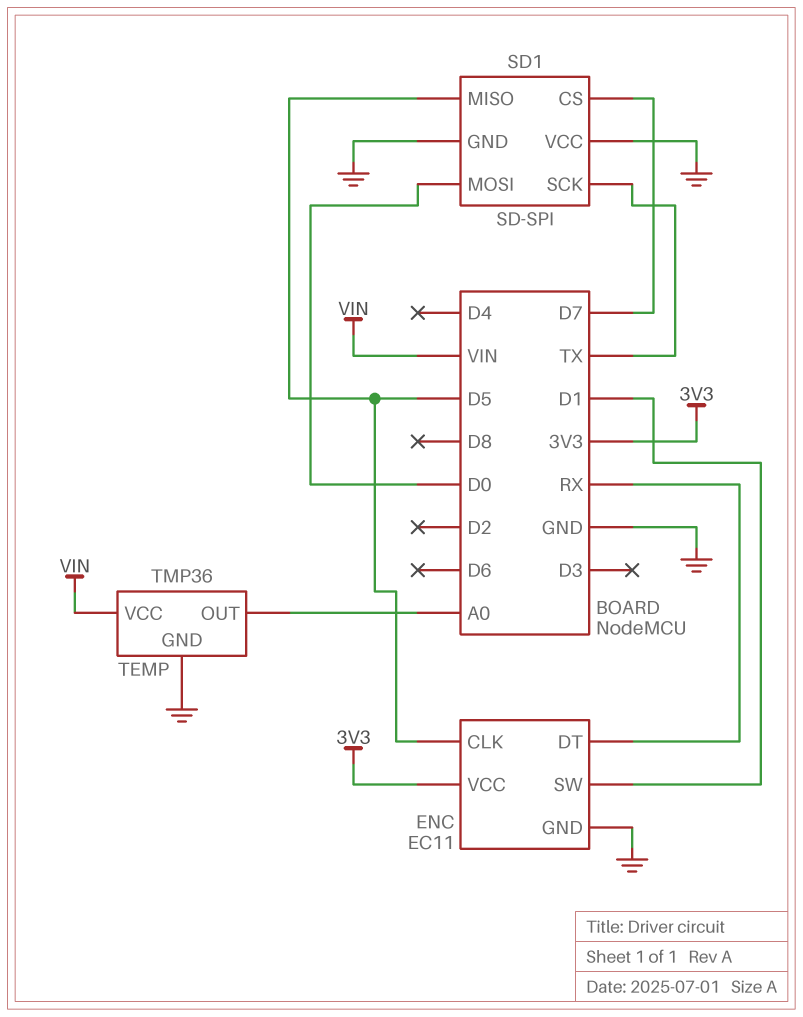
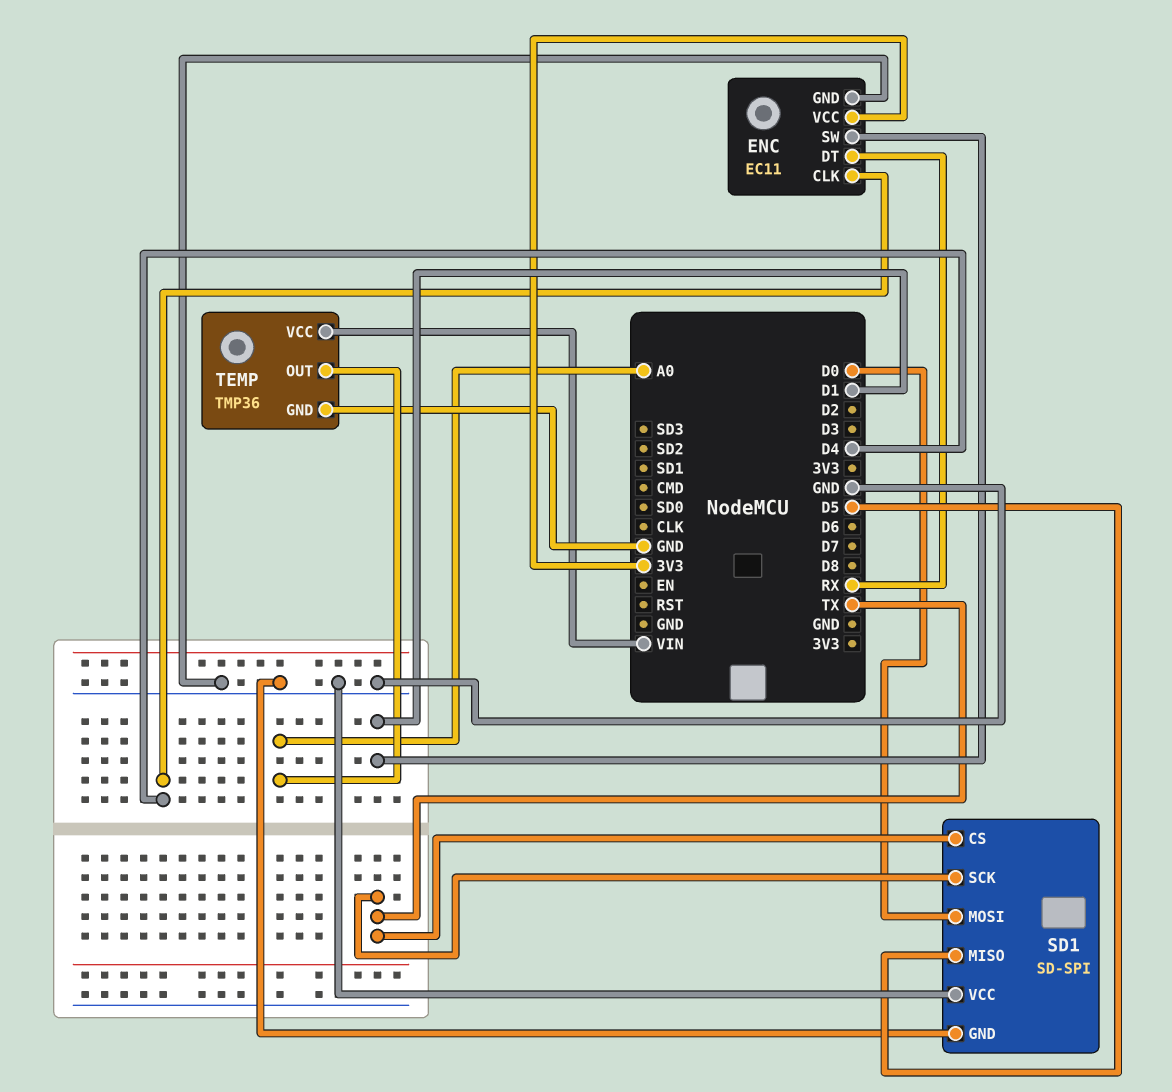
ENC pin CLK: D5 -> D4
SD1 pin CS: D7 -> TX

